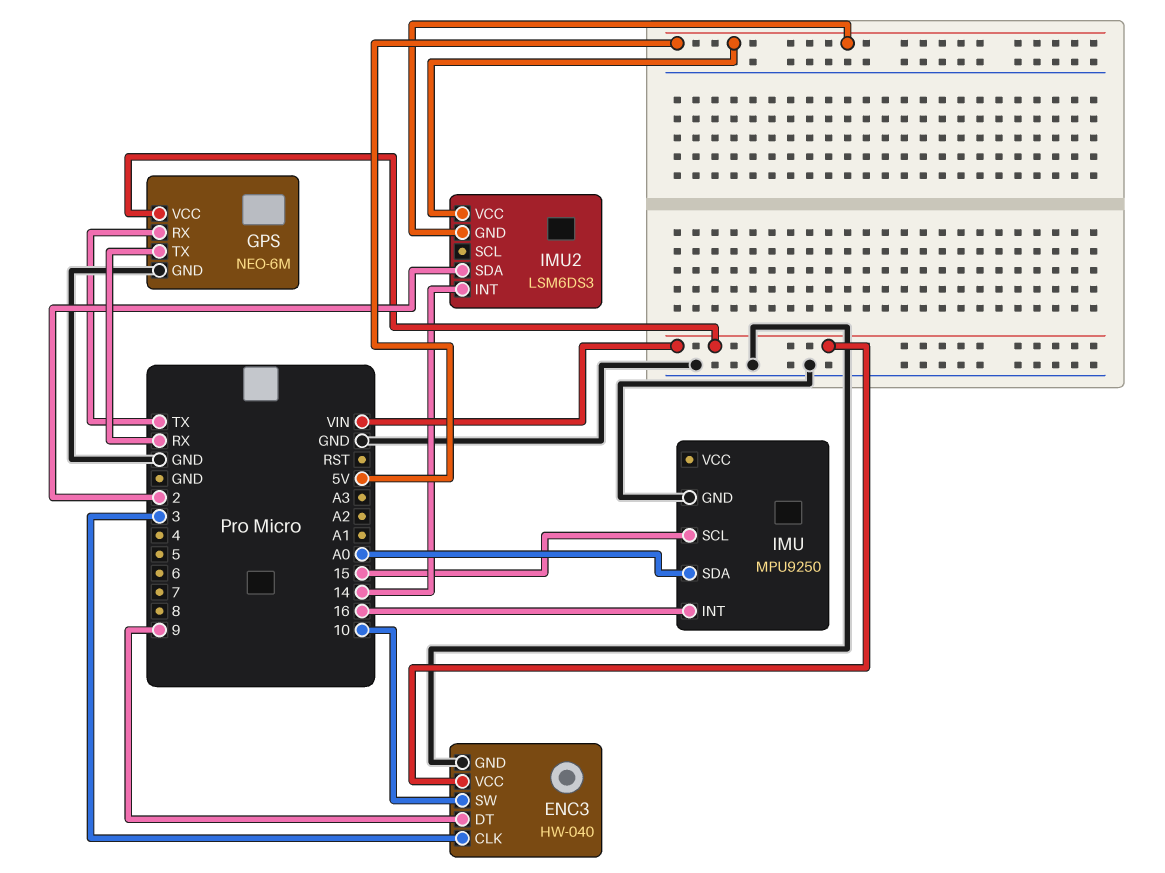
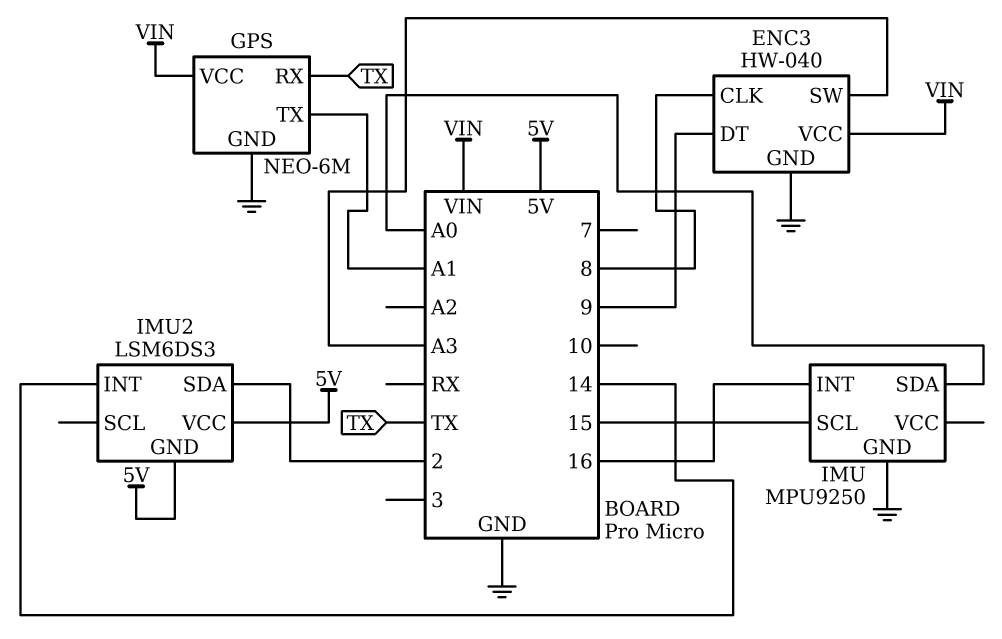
ENC3 pin CLK: 3 -> 8
ENC3 pin SW: 10 -> A3
GPS pin TX: RX -> A1

